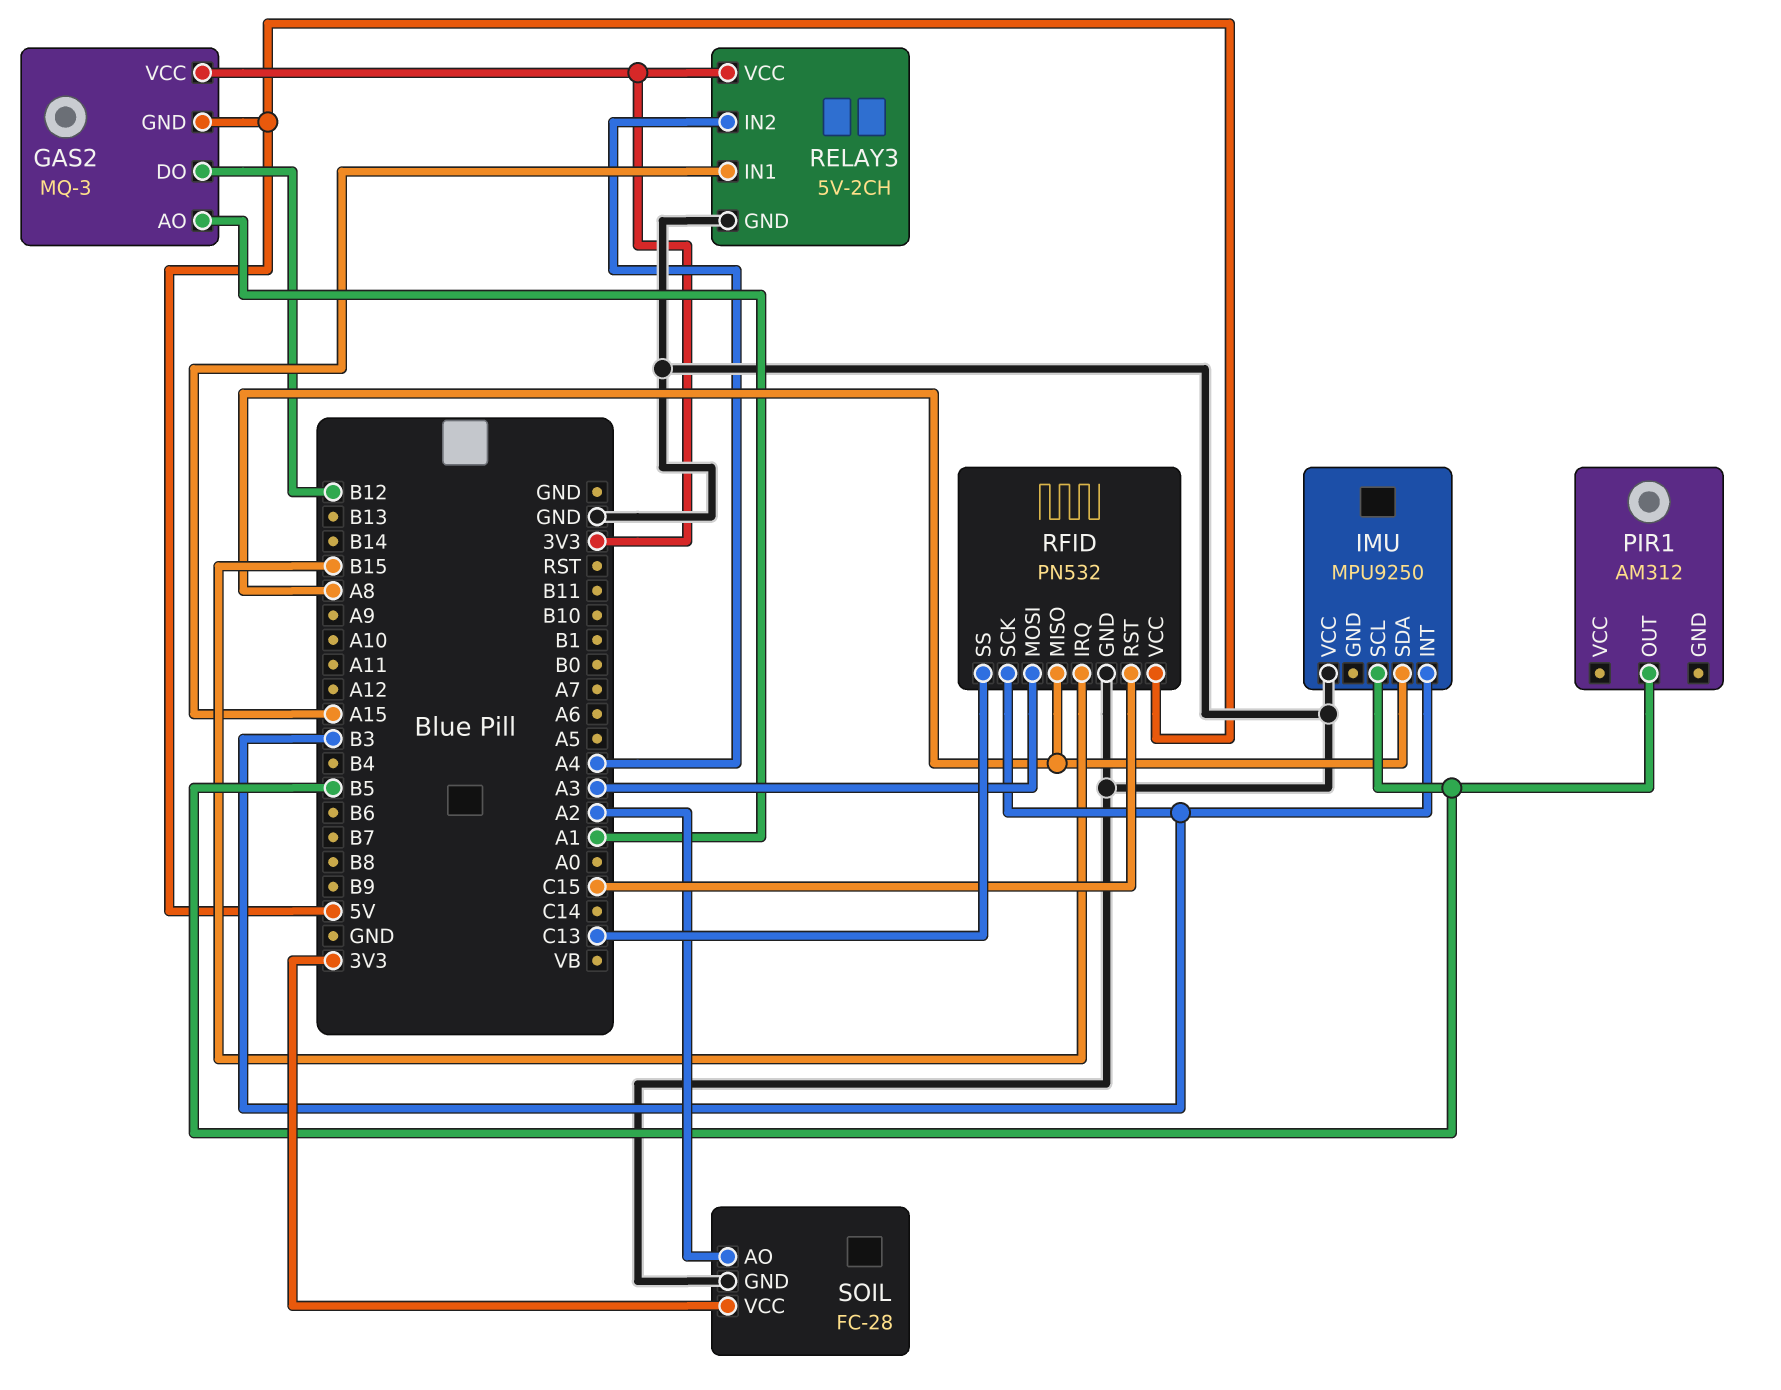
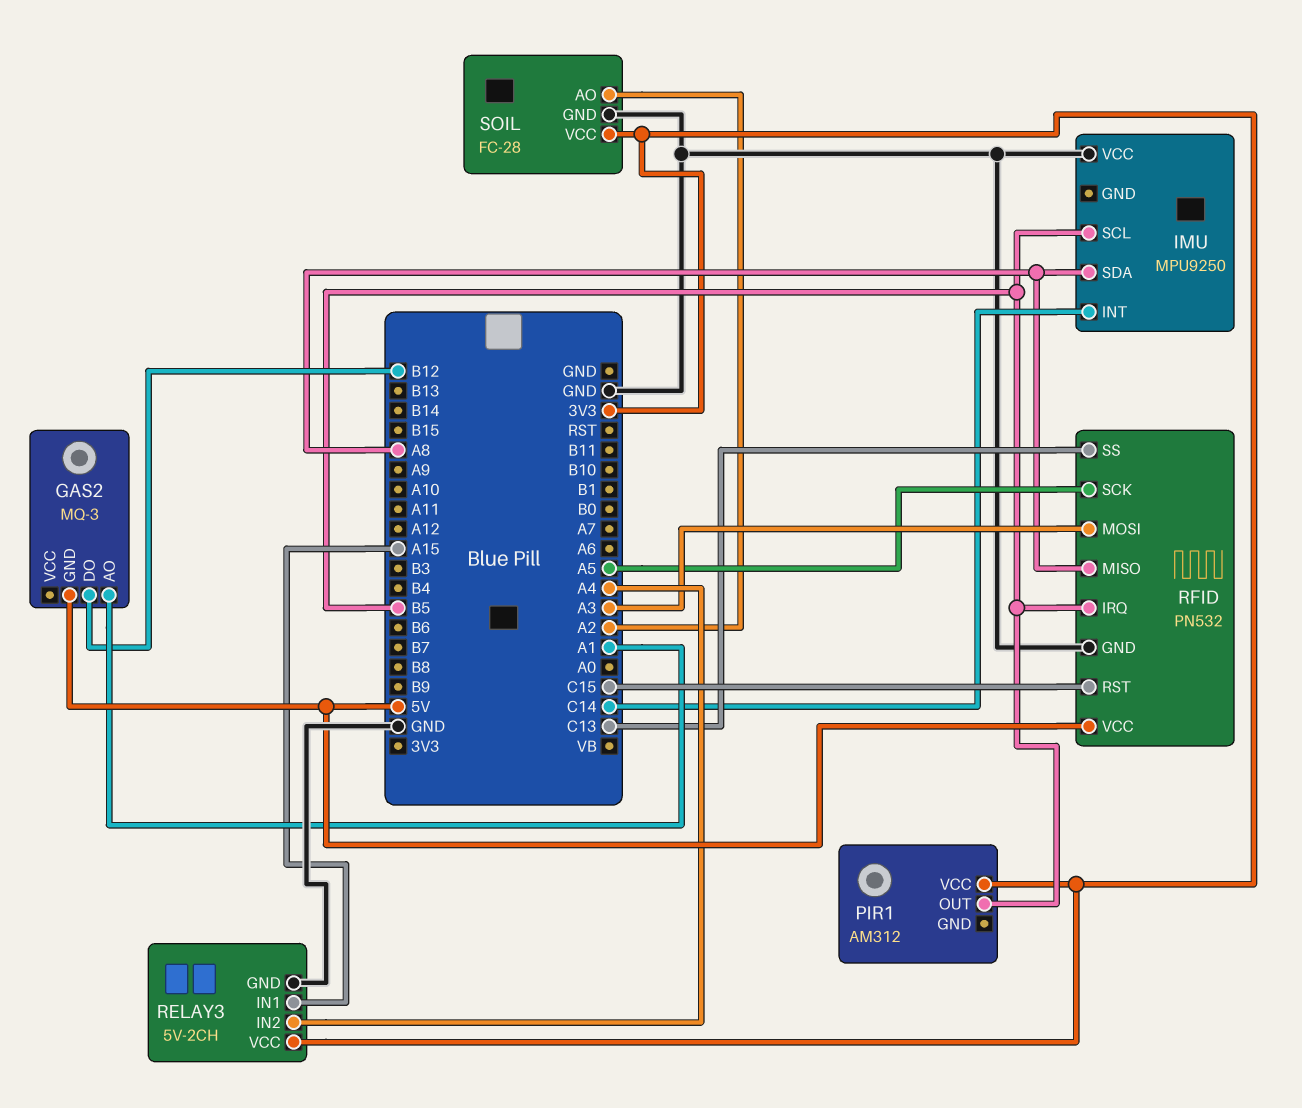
GAS2 pin VCC: 3V3 -> none
IMU pin INT: B3 -> C14
PIR1 pin VCC: none -> 3V3
RFID pin IRQ: B15 -> B5
RFID pin SCK: B3 -> A5

